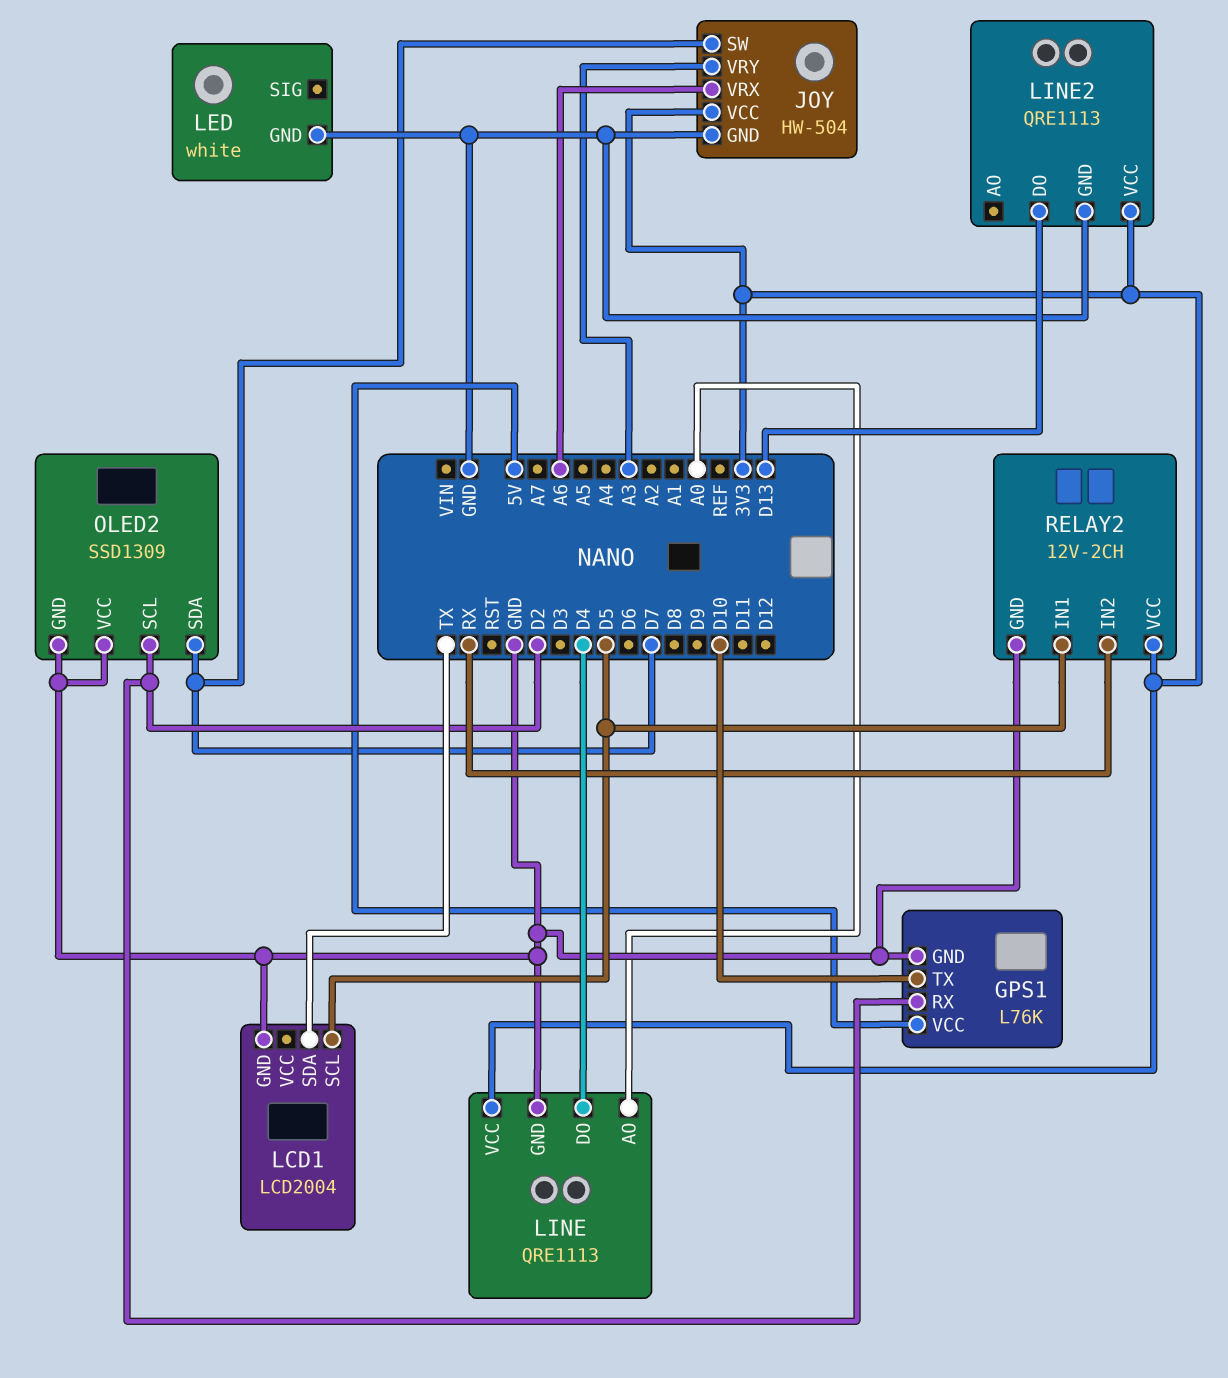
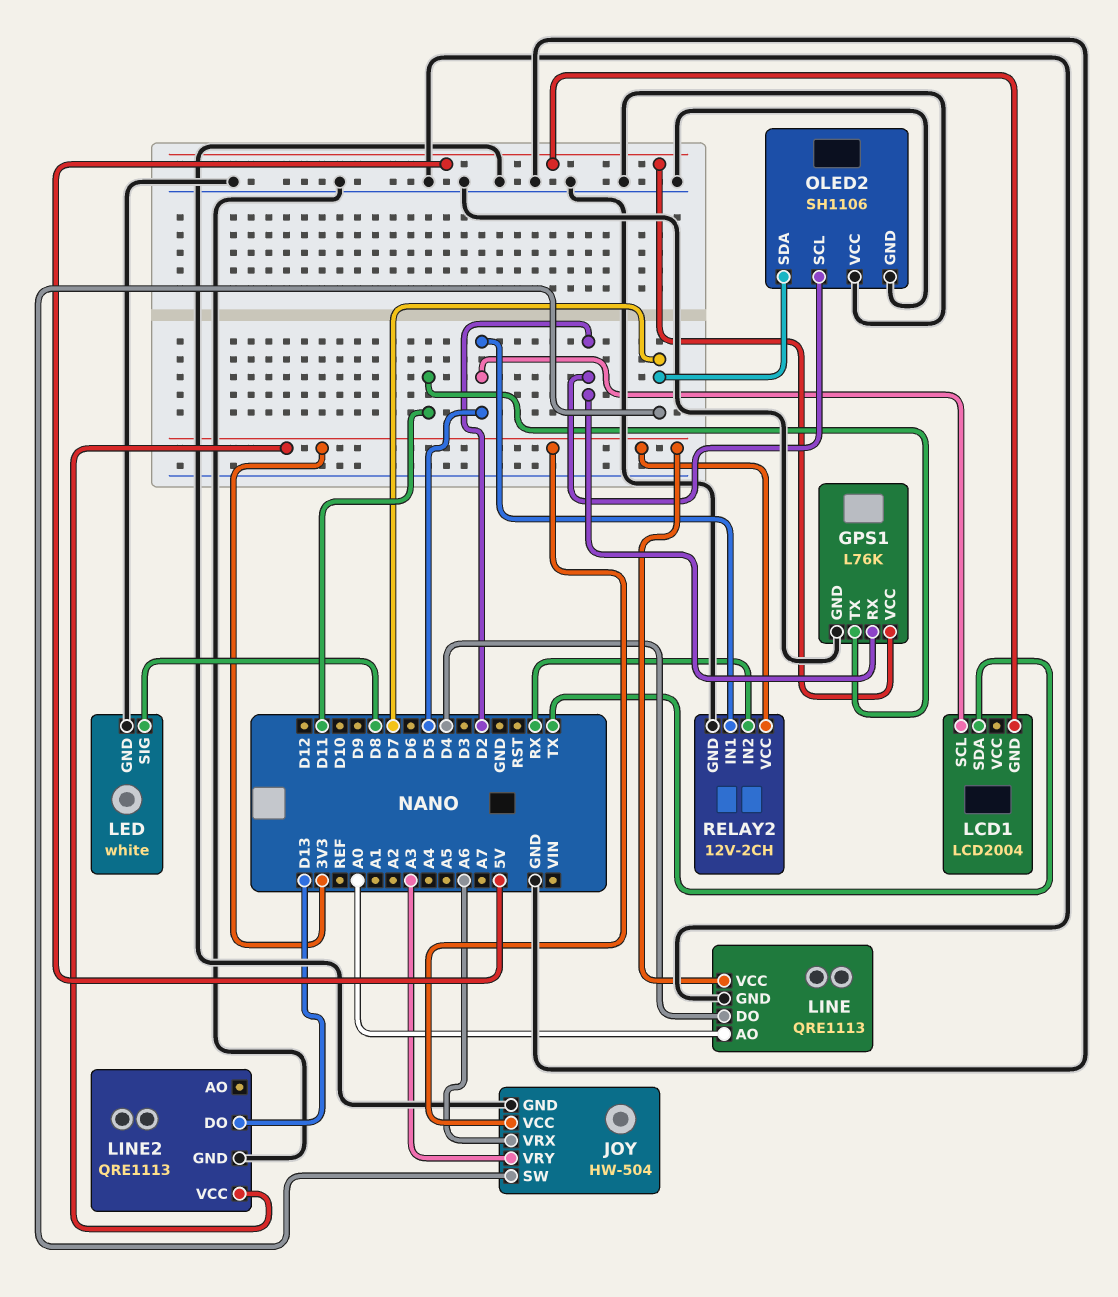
GPS1 pin TX: D10 -> D11
LCD1 pin GND: GND -> 5V
LED pin SIG: none -> D8
OLED2: SSD1309 -> SH1106

